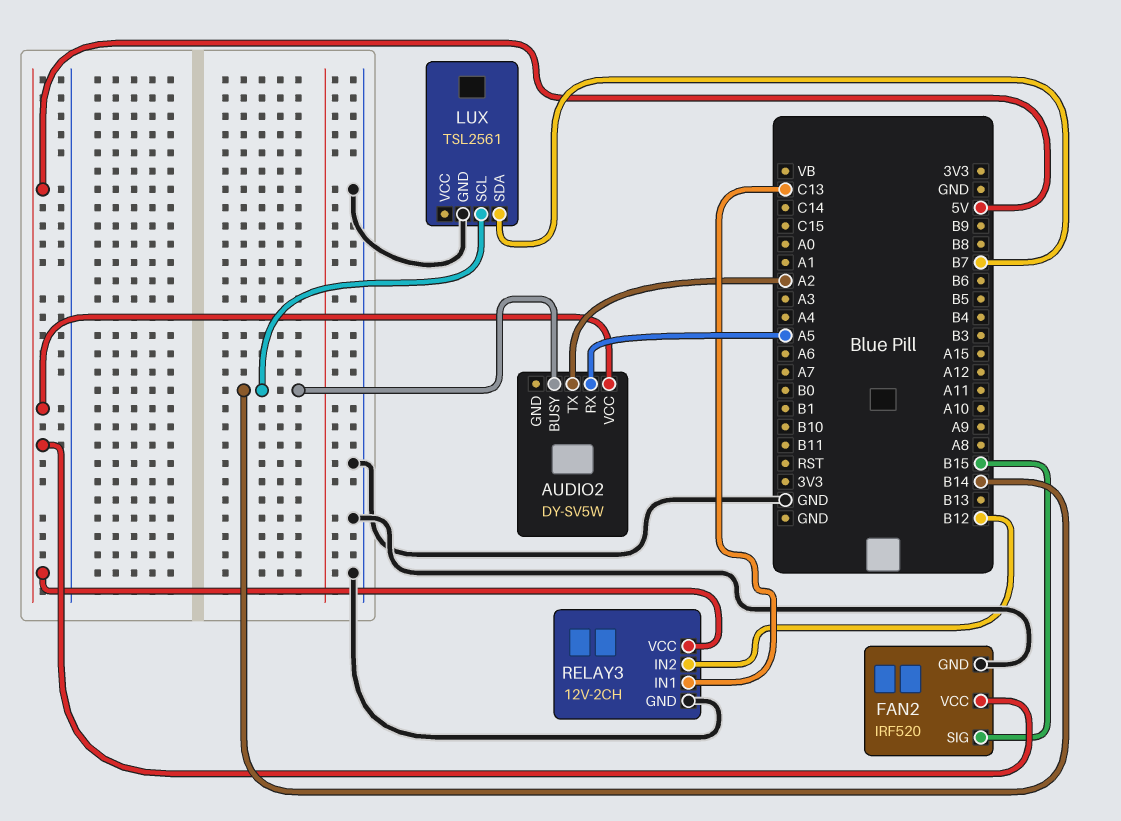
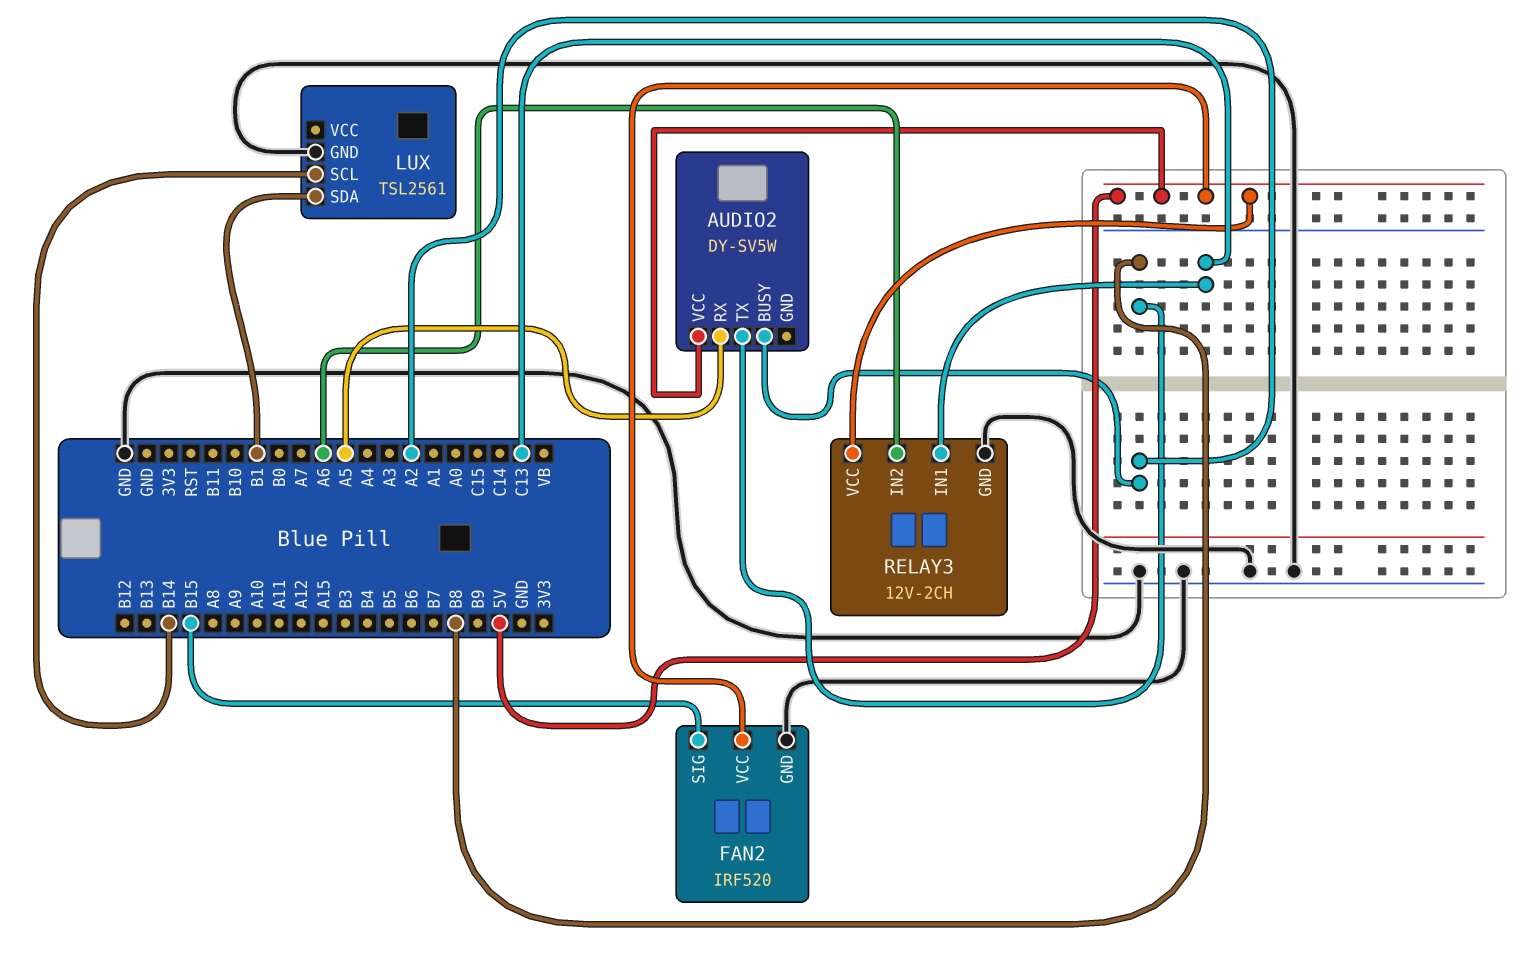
AUDIO2 pin BUSY: B14 -> A2
AUDIO2 pin TX: A2 -> B8
LUX pin SDA: B7 -> B1
RELAY3 pin IN2: B12 -> A6

